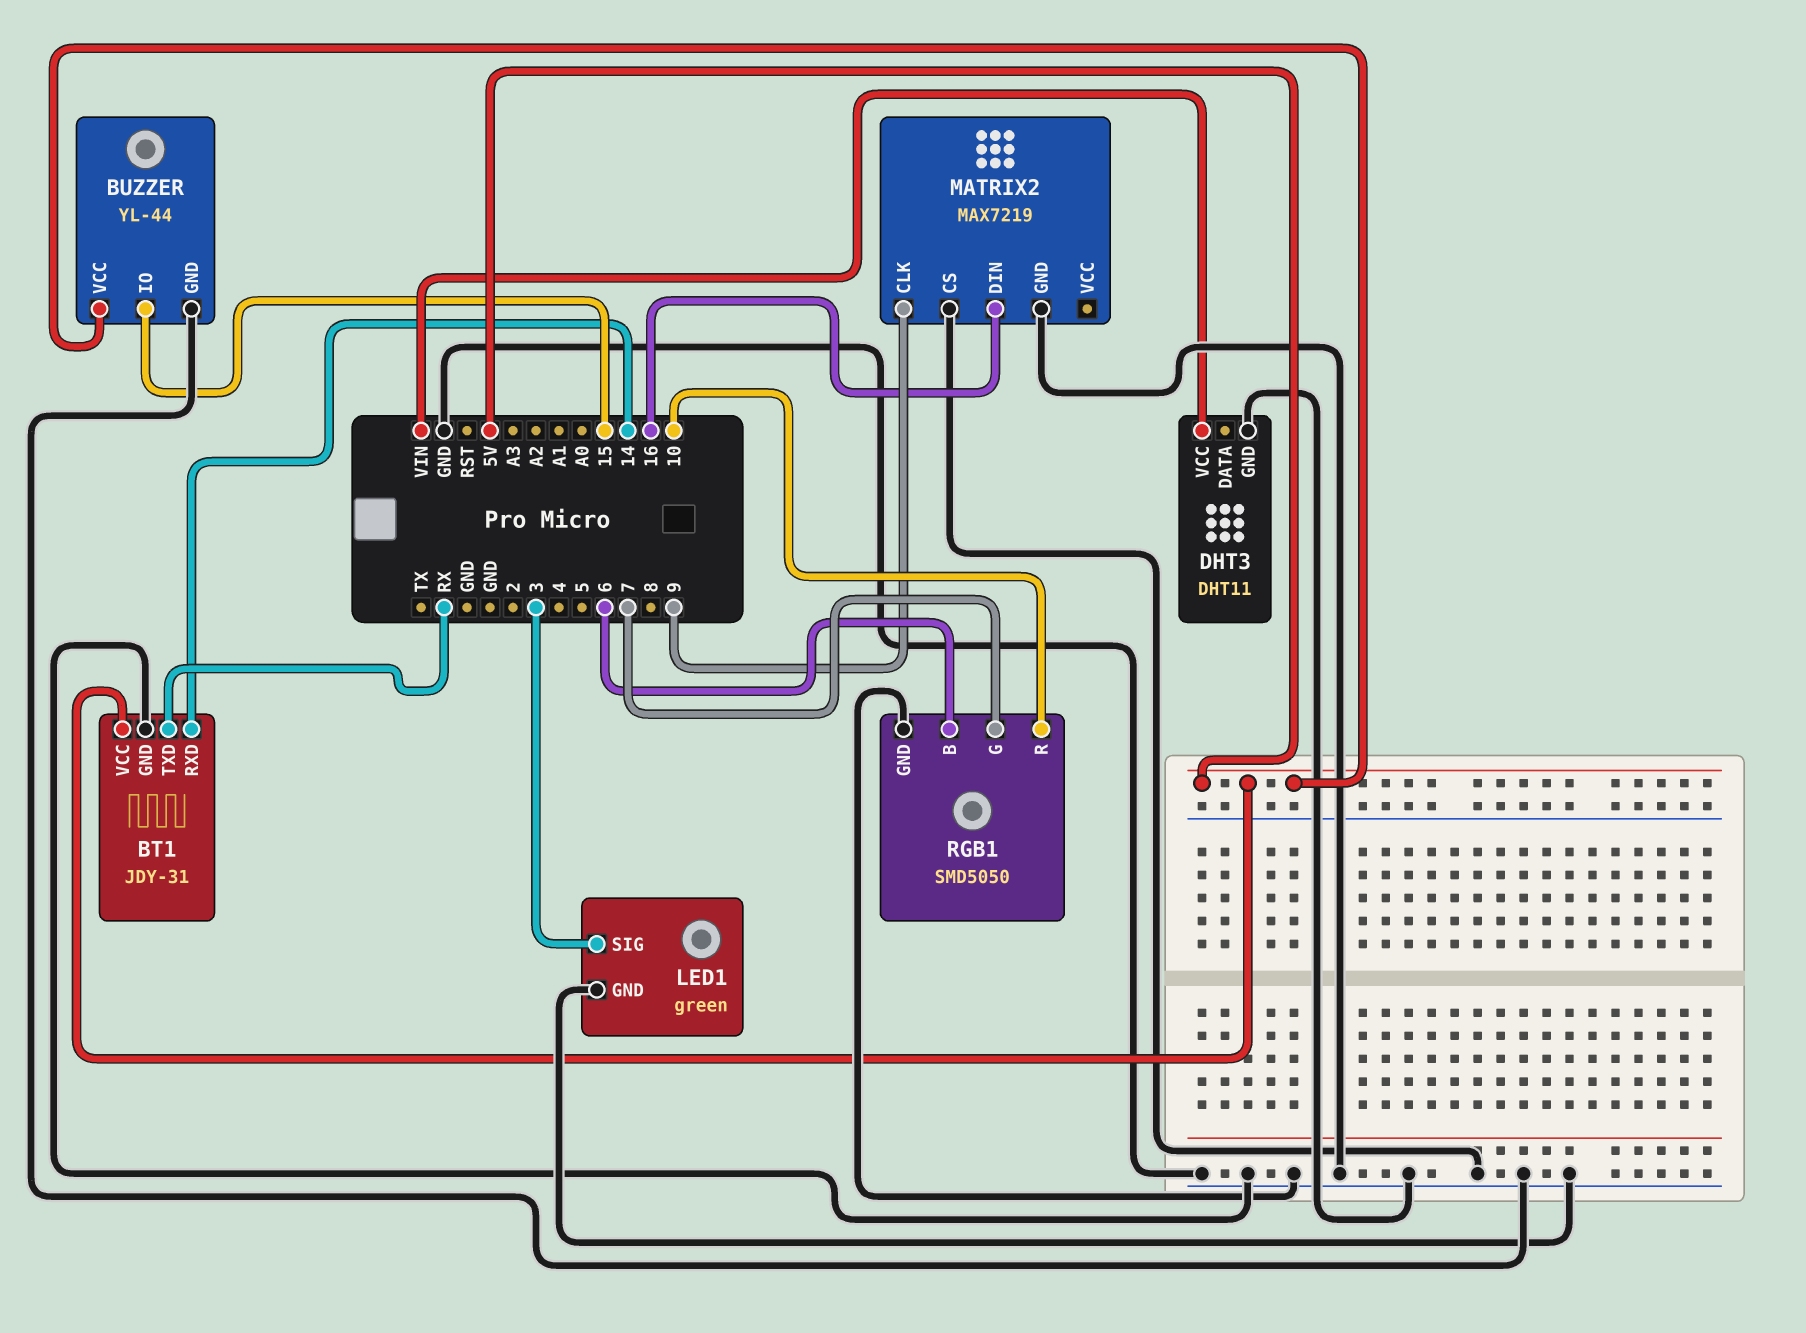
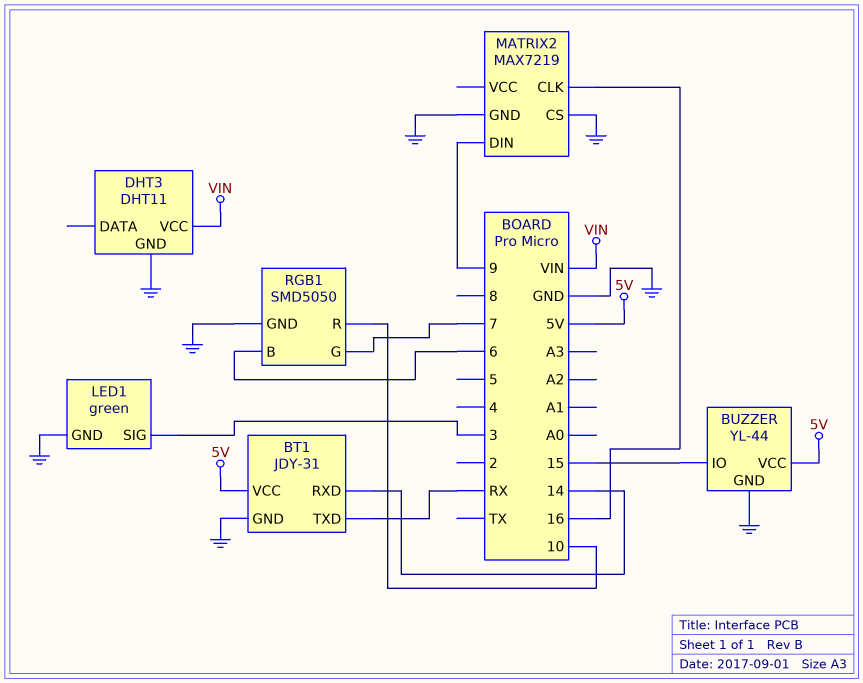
MATRIX2 pin CLK: 9 -> 16
MATRIX2 pin DIN: 16 -> 9

